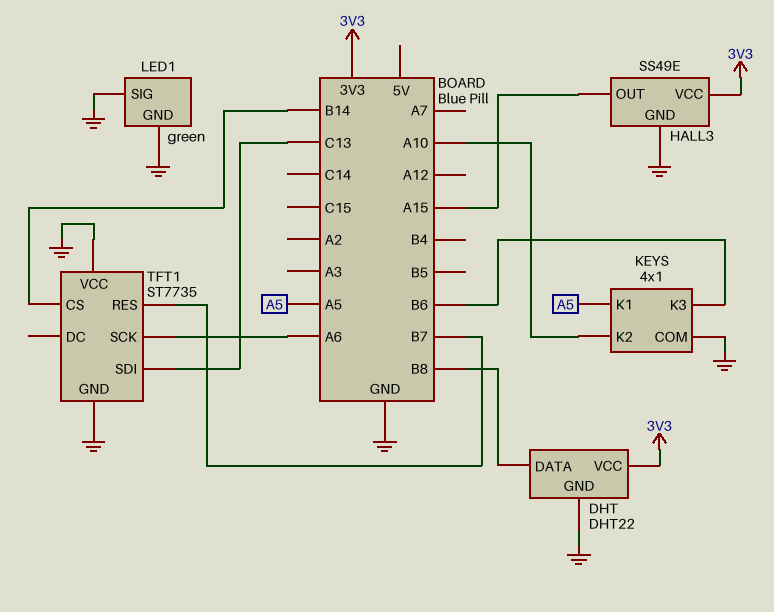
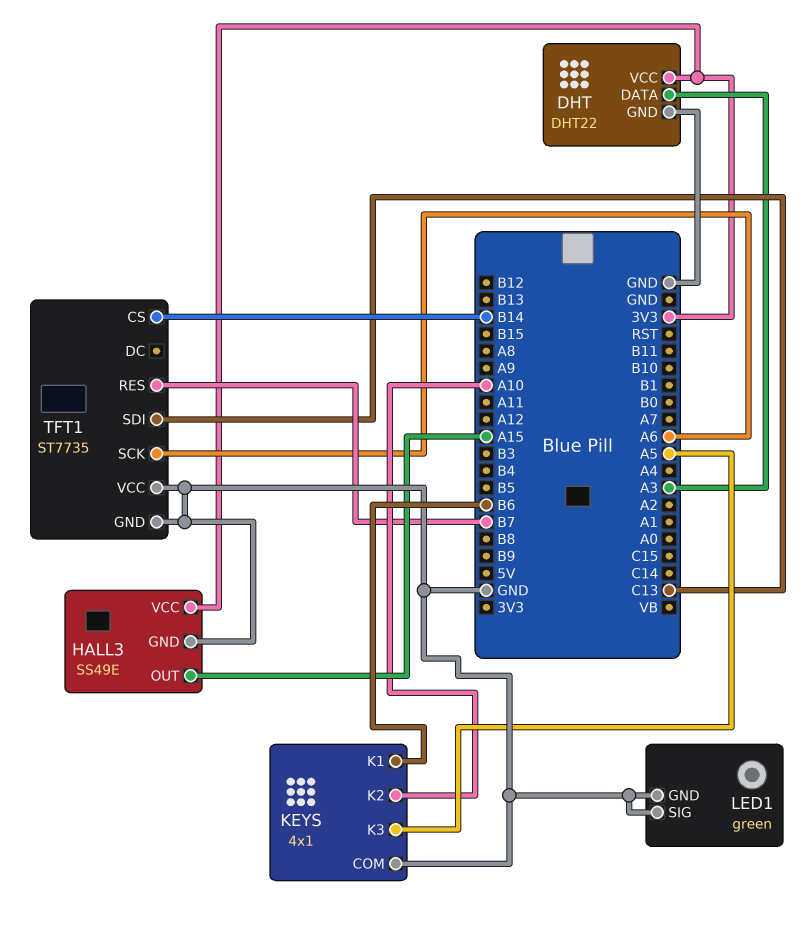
DHT pin DATA: B8 -> A3
KEYS pin K1: A5 -> B6
KEYS pin K3: B6 -> A5

